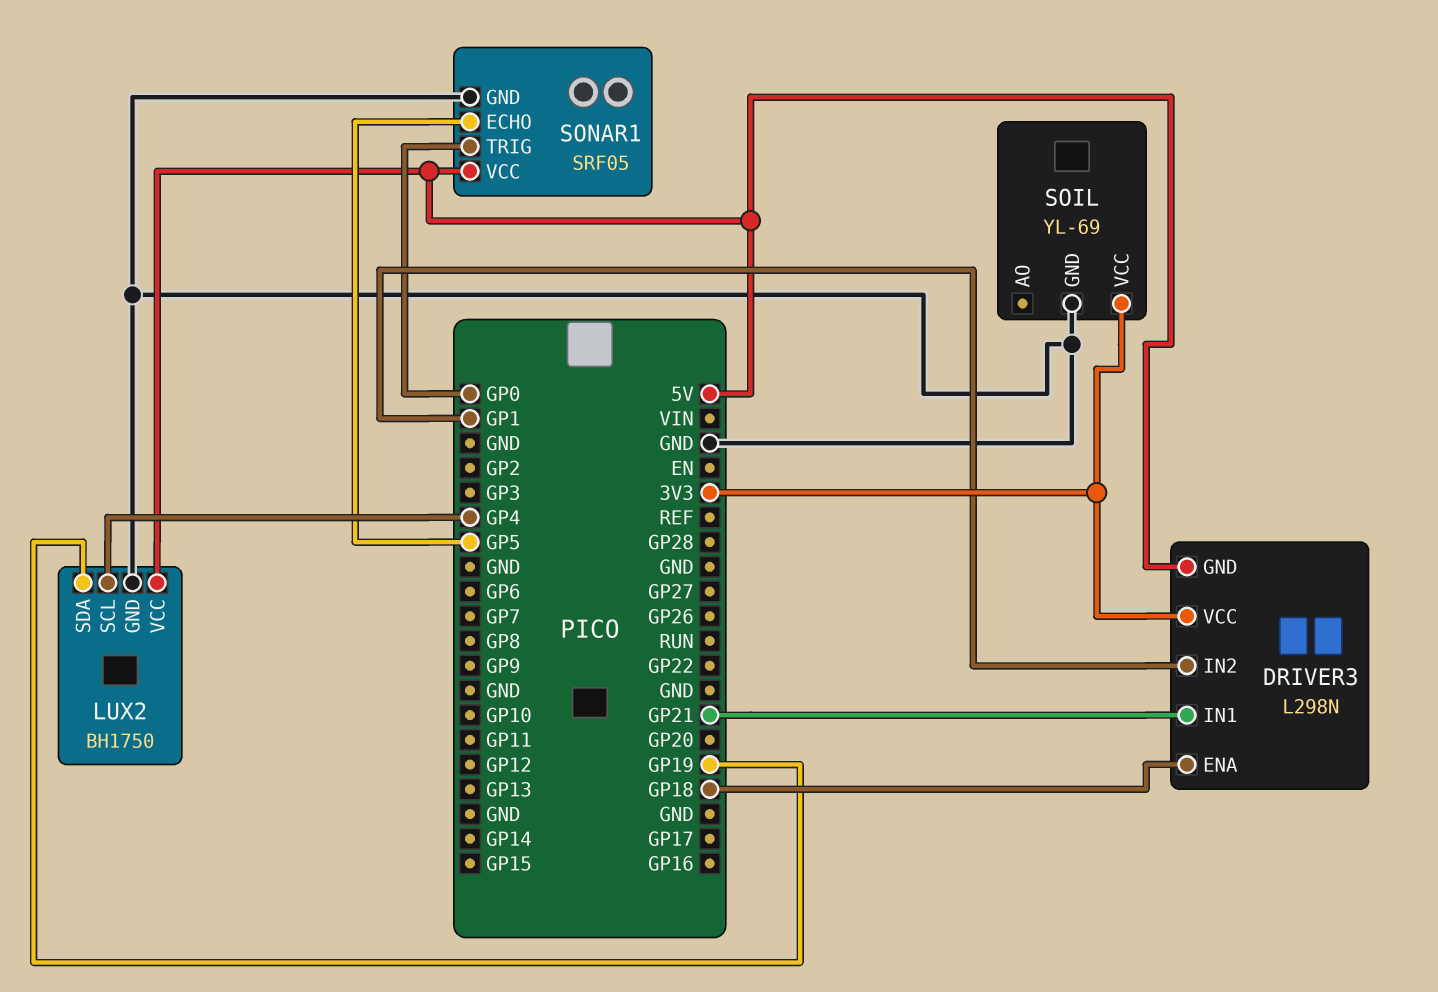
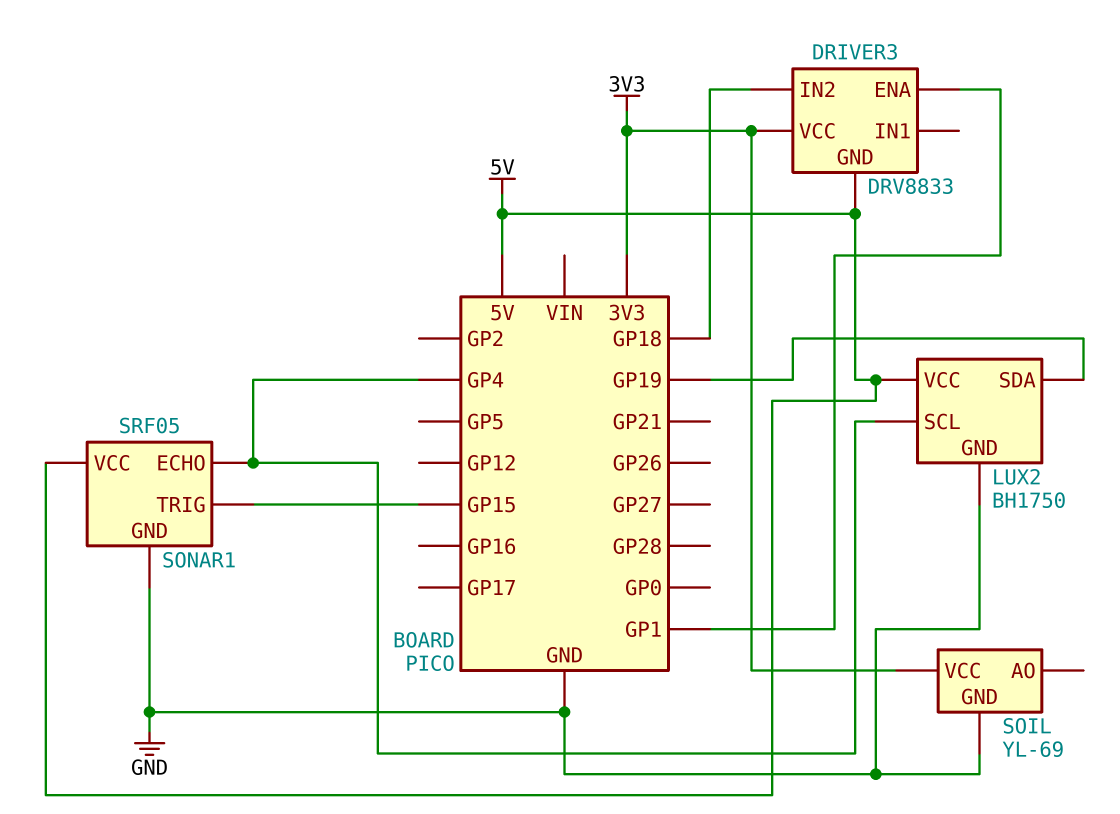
DRIVER3: L298N -> DRV8833
DRIVER3 pin ENA: GP18 -> GP1
DRIVER3 pin IN1: GP21 -> none
DRIVER3 pin IN2: GP1 -> GP18
SONAR1 pin ECHO: GP5 -> GP4
SONAR1 pin TRIG: GP0 -> GP15

